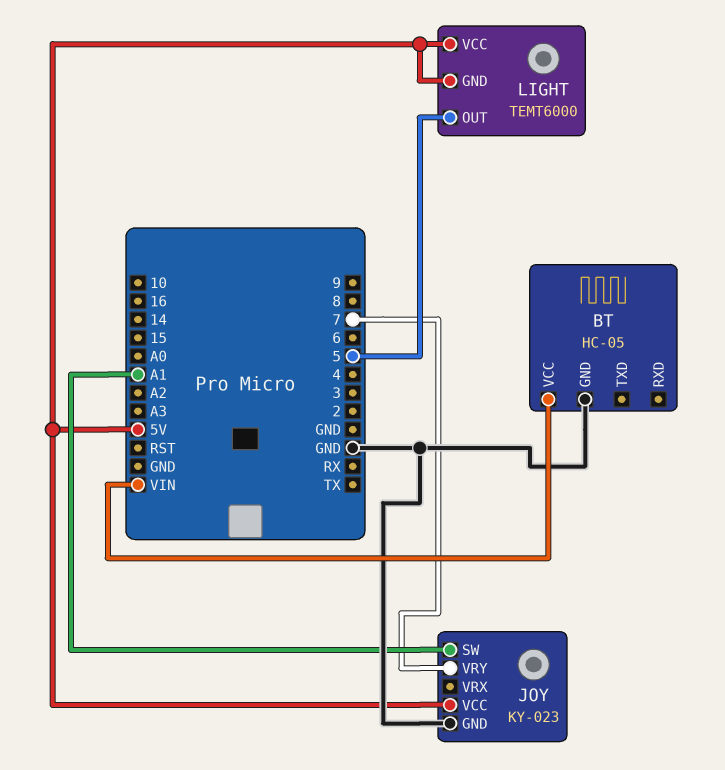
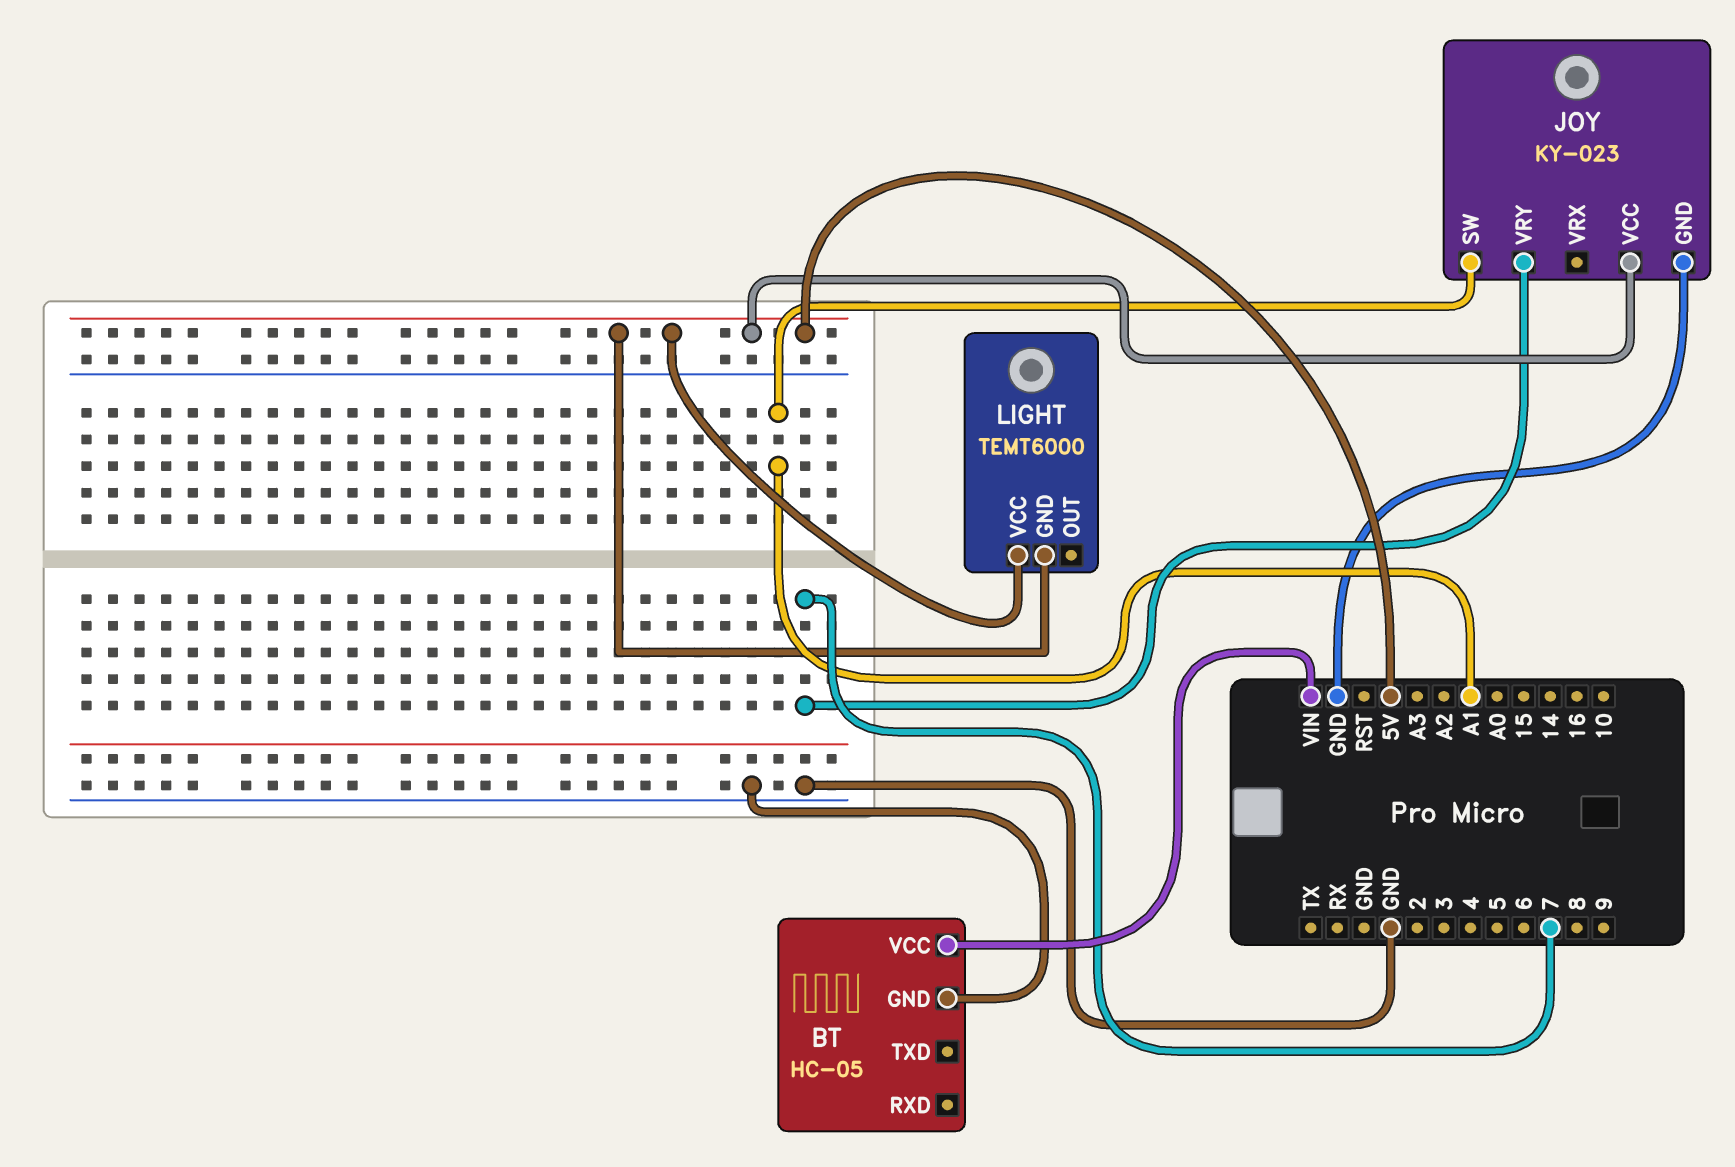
LIGHT pin OUT: 5 -> none

